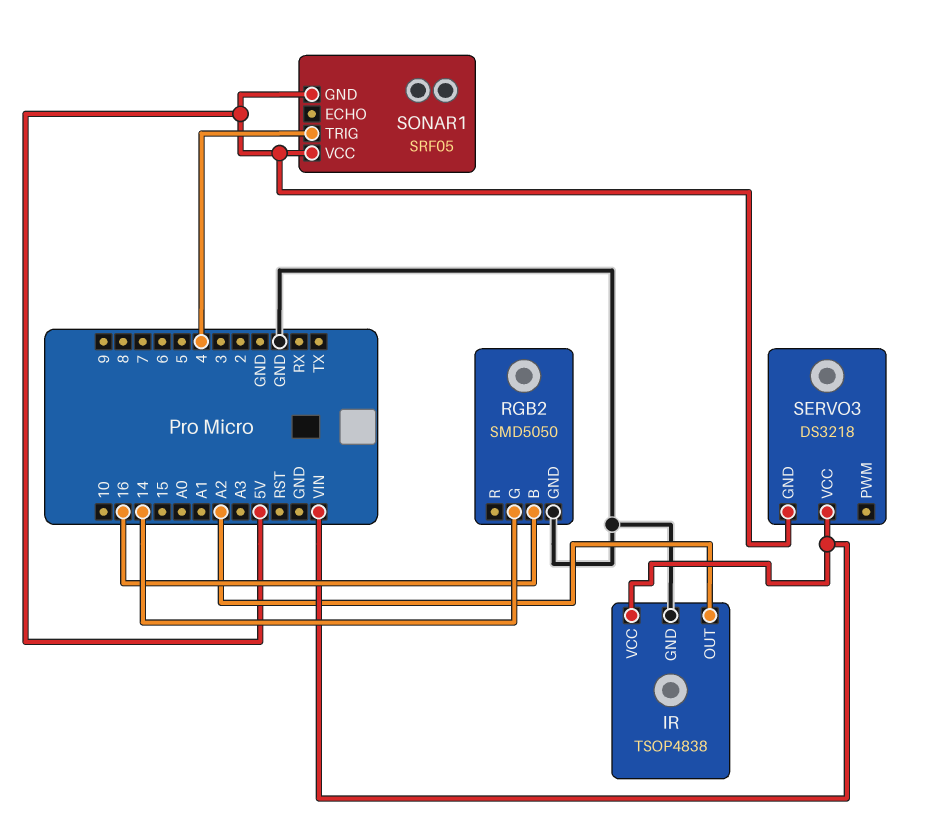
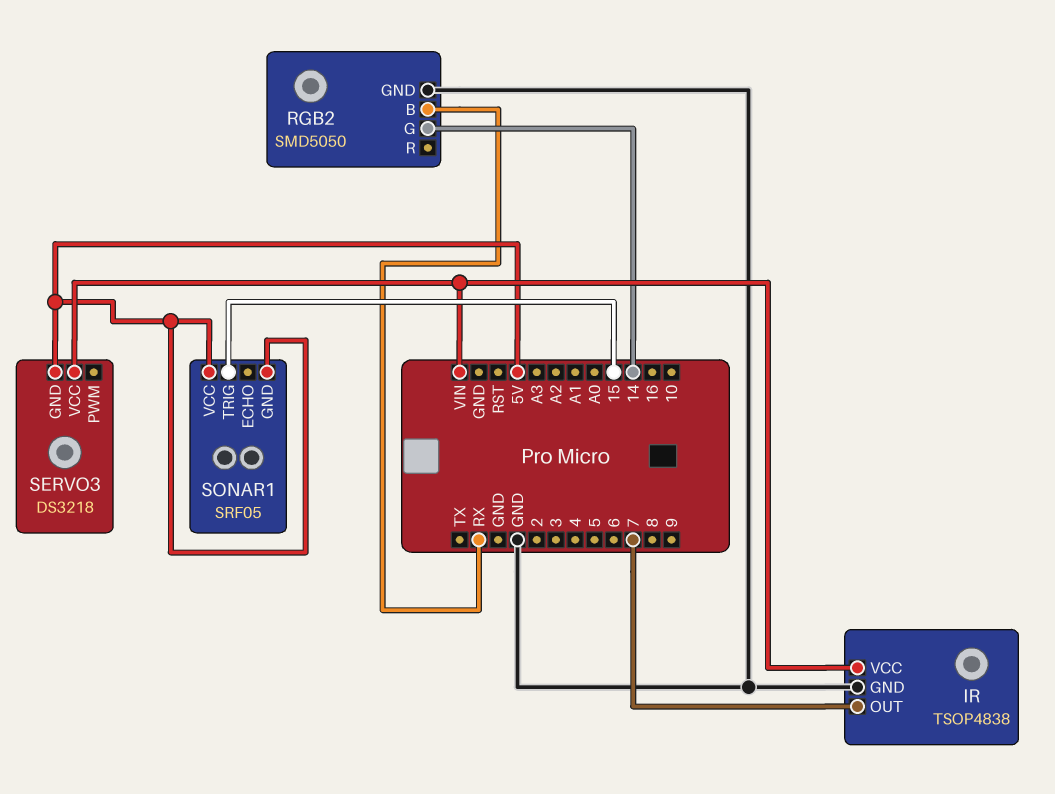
IR pin OUT: A2 -> 7
RGB2 pin B: 16 -> RX
SONAR1 pin TRIG: 4 -> 15

